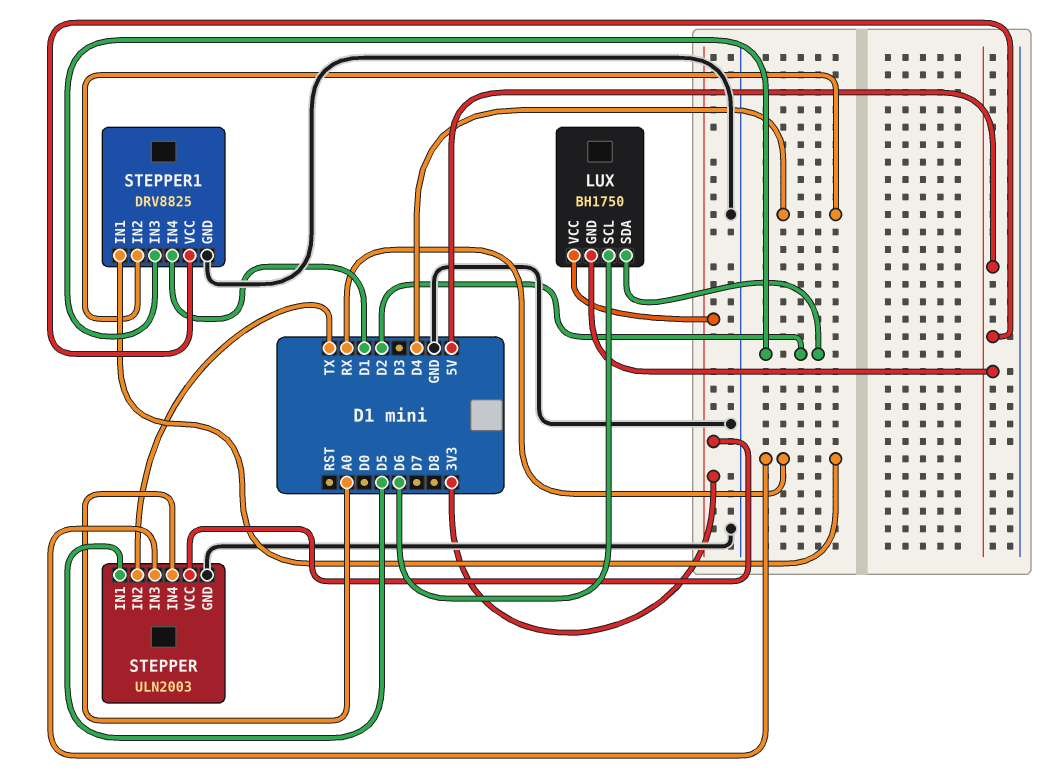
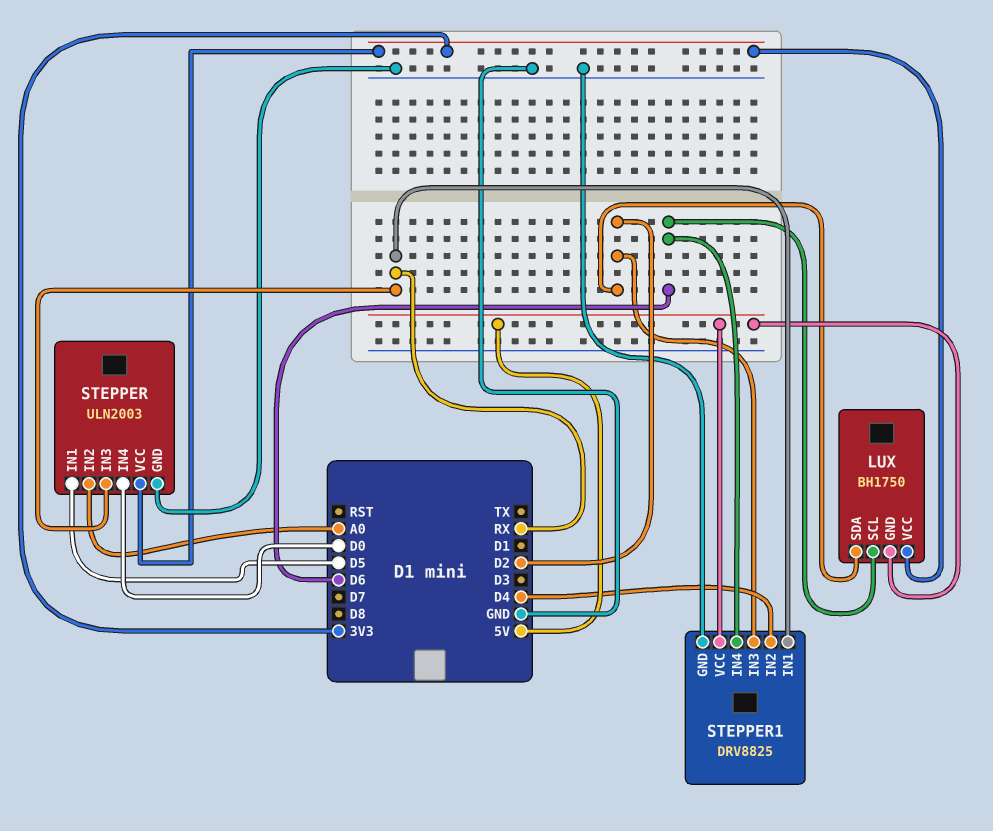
STEPPER pin IN2: TX -> A0
STEPPER pin IN4: A0 -> D0
STEPPER1 pin IN4: D1 -> D6

